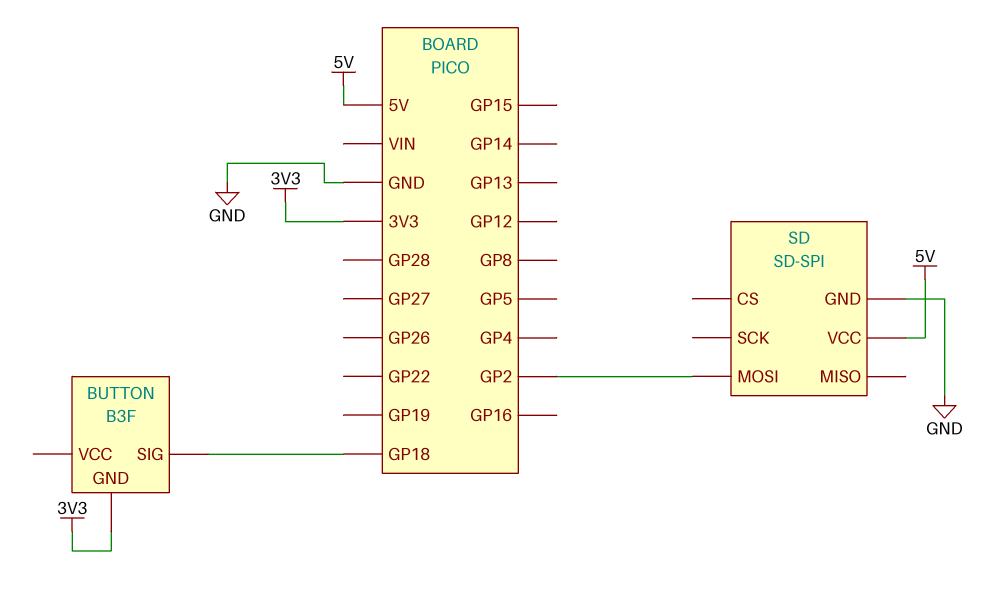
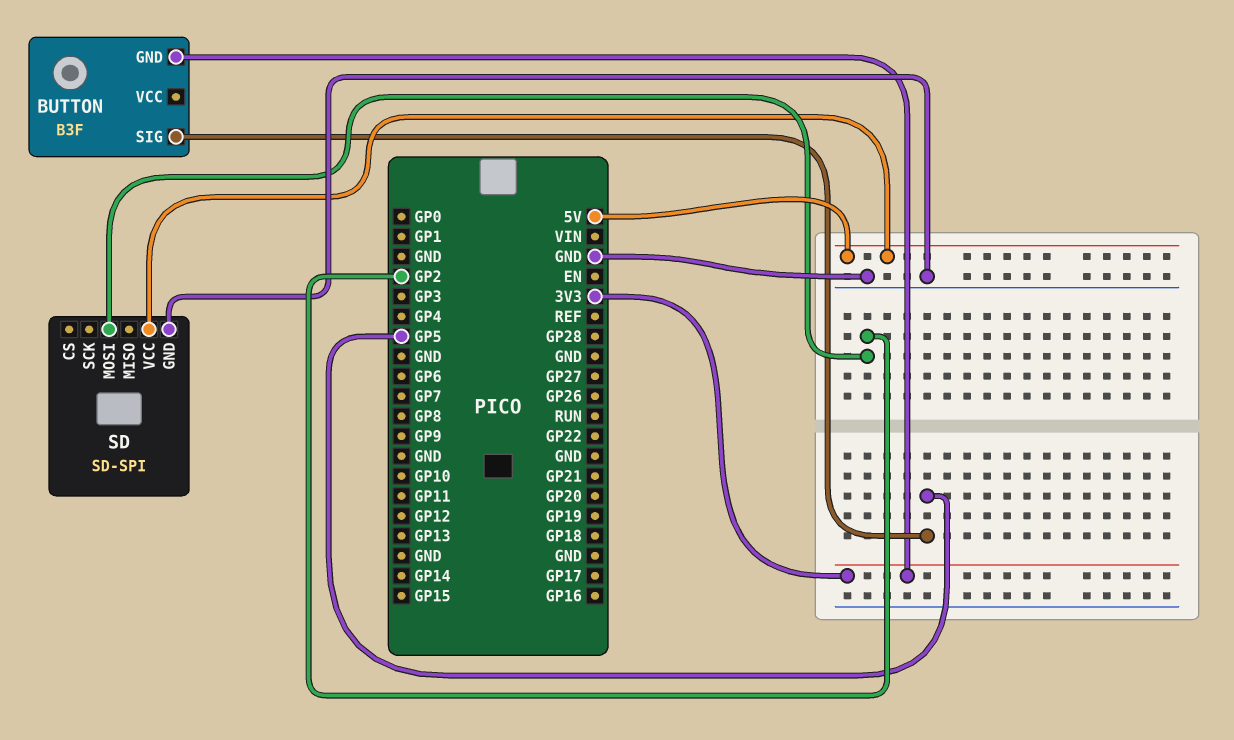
BUTTON pin SIG: GP18 -> GP5

